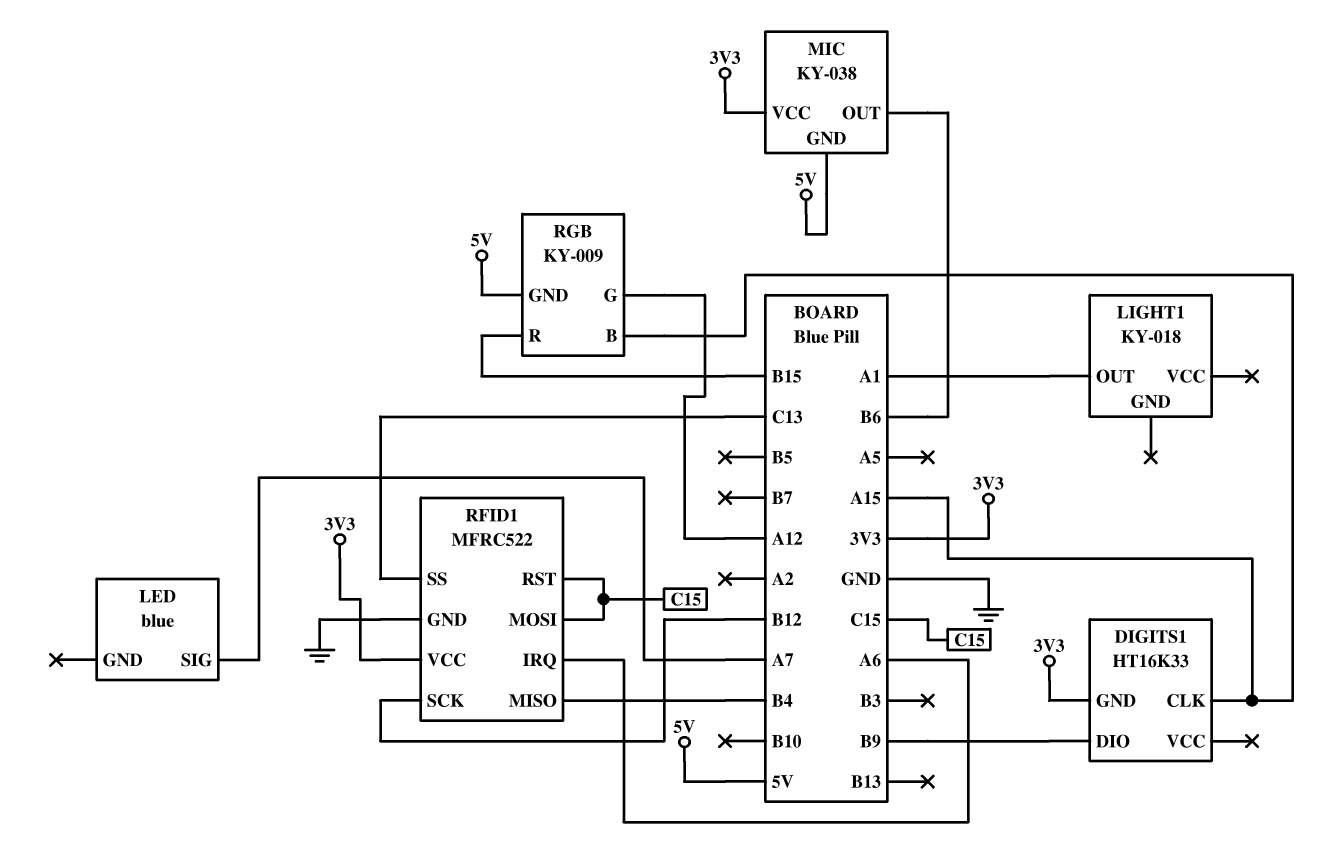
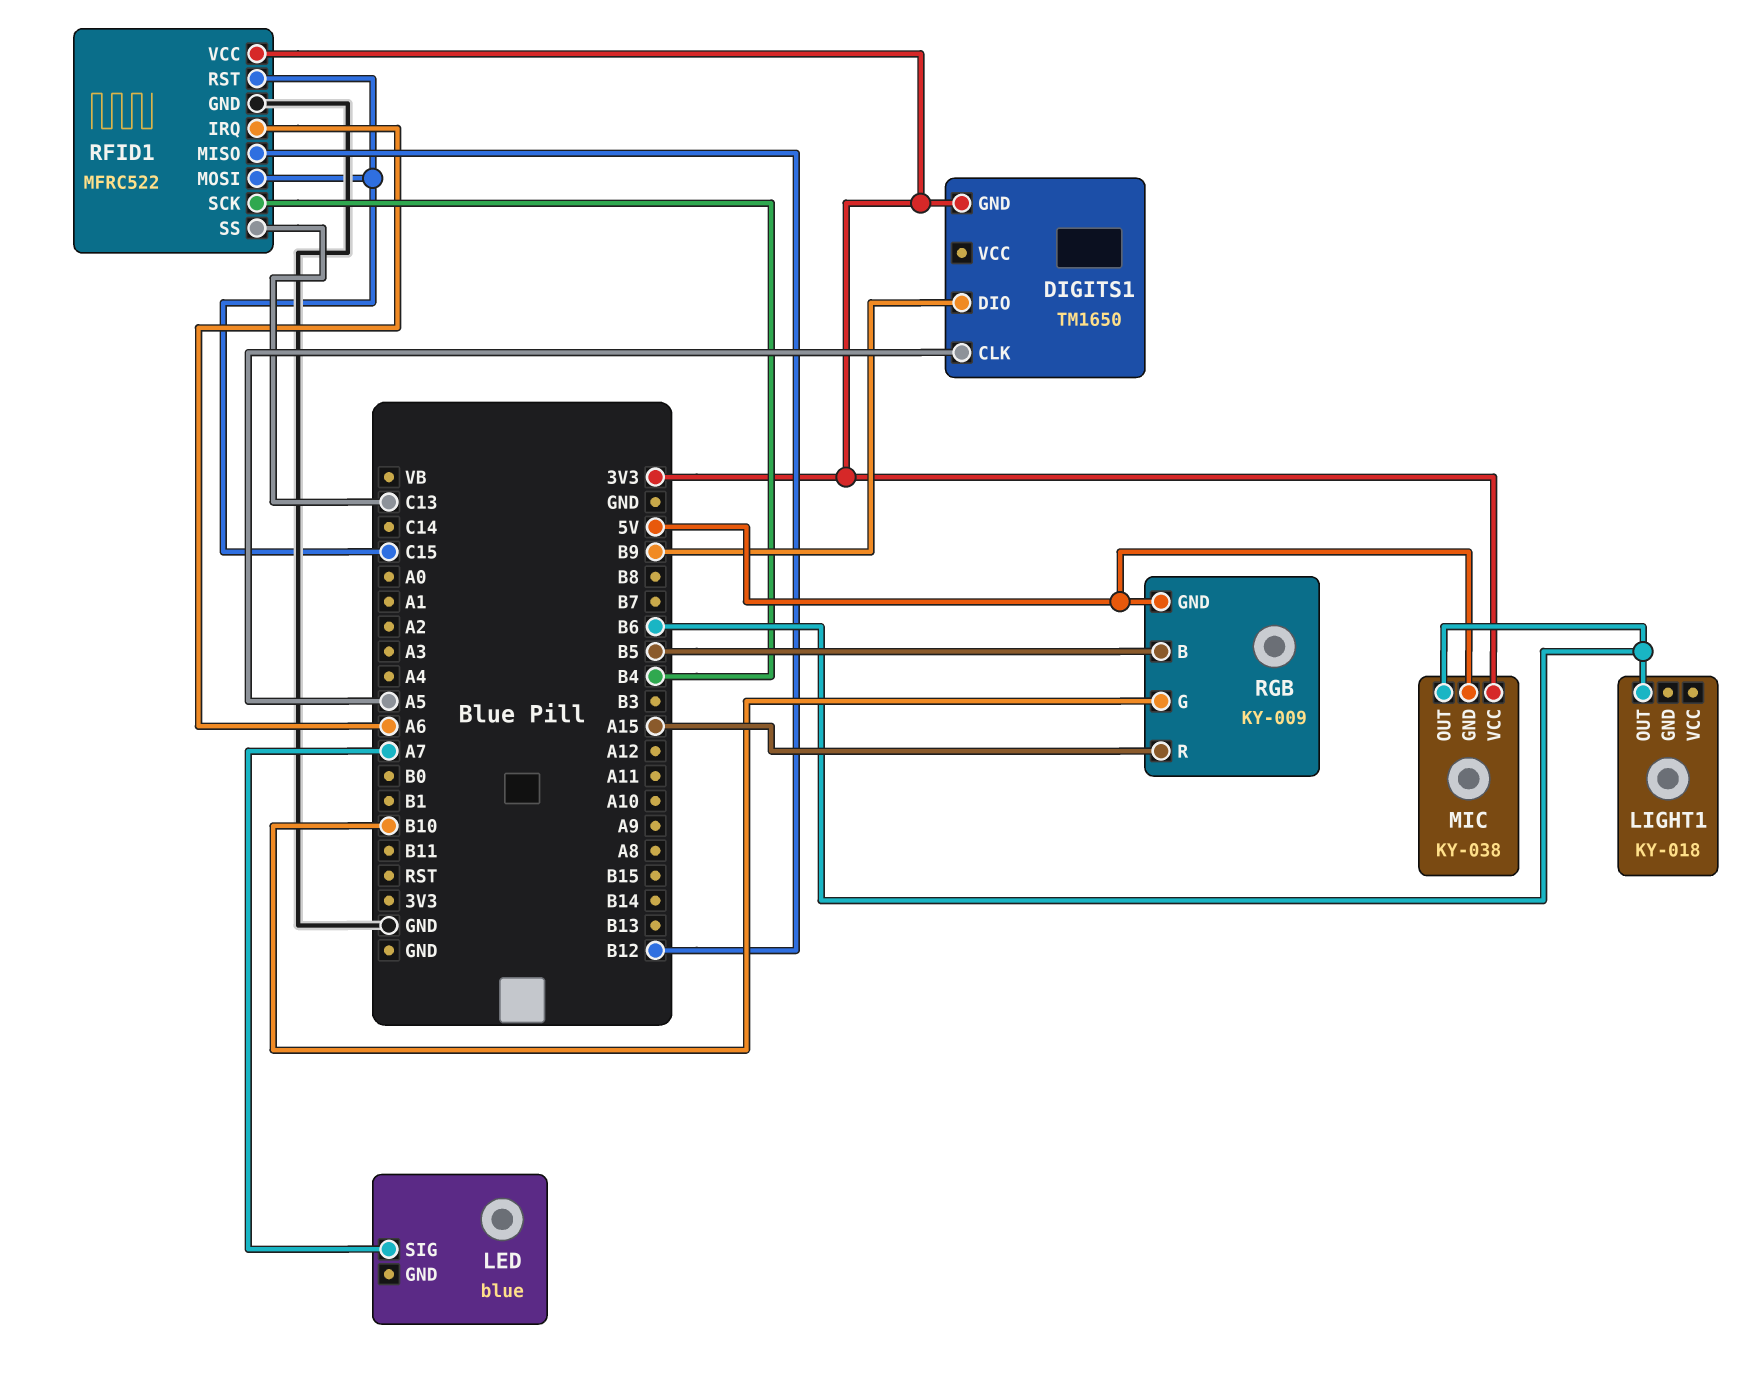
DIGITS1: HT16K33 -> TM1650
DIGITS1 pin CLK: A15 -> A5
LIGHT1 pin OUT: A1 -> B6
RFID1 pin MISO: B4 -> B12
RFID1 pin SCK: B12 -> B4
RGB pin B: A15 -> B5
RGB pin G: A12 -> B10
RGB pin R: B15 -> A15

